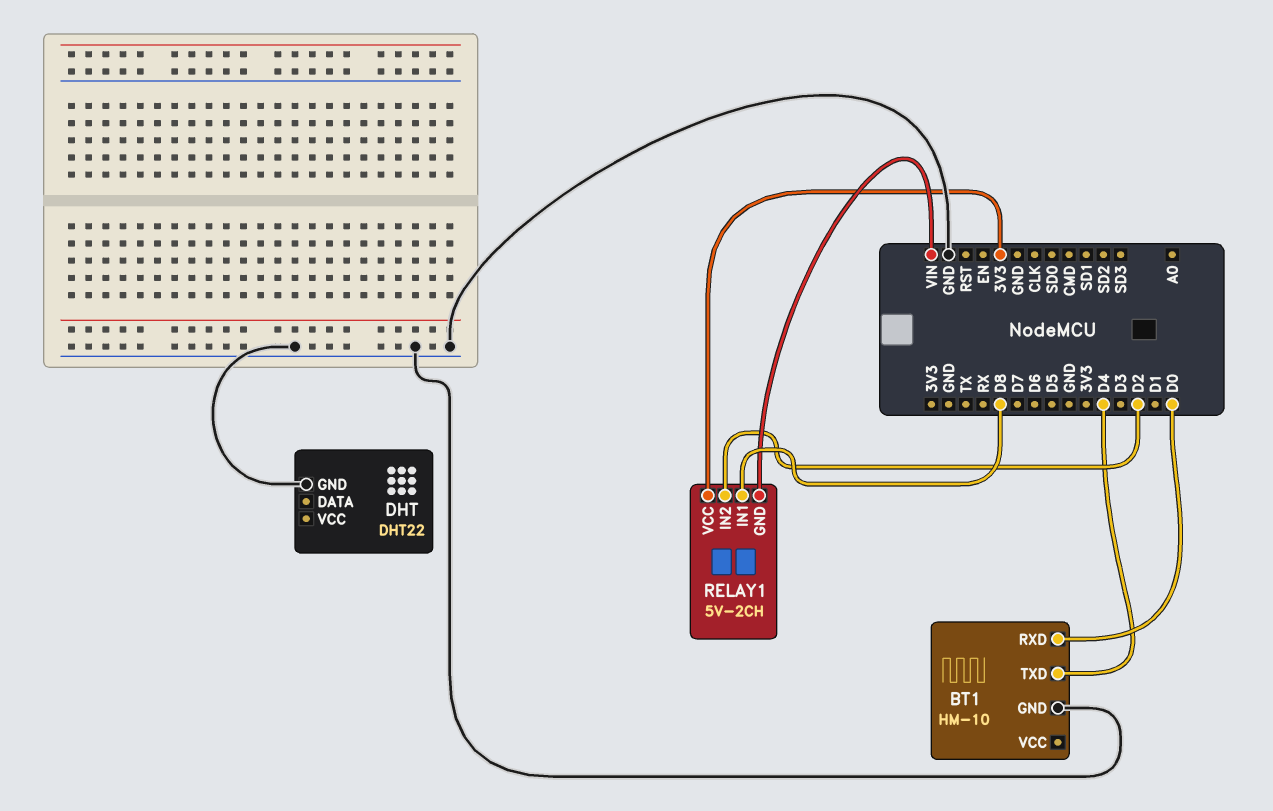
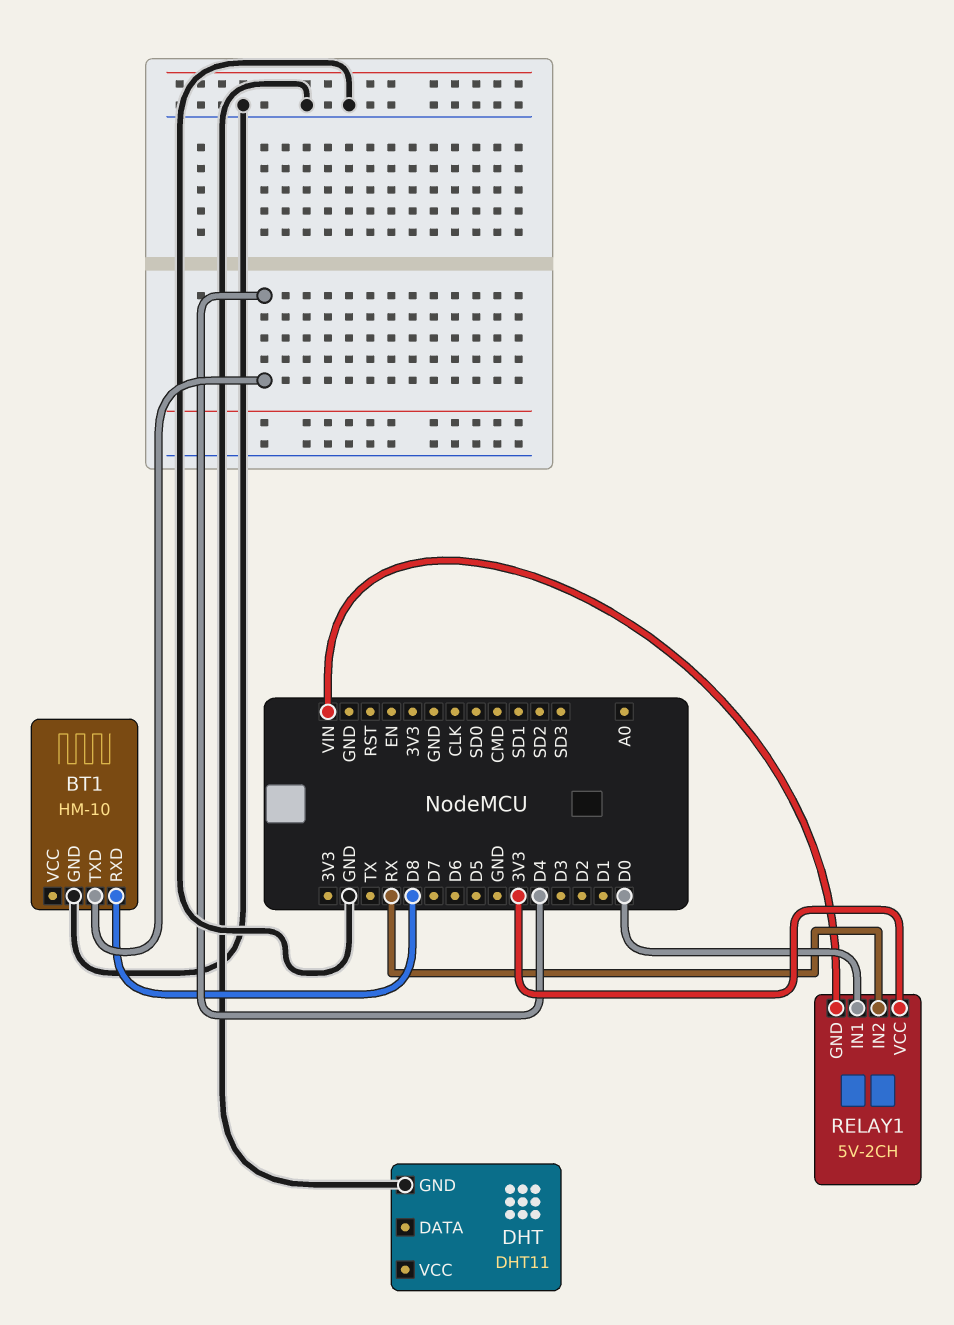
BT1 pin RXD: D0 -> D8
DHT: DHT22 -> DHT11
RELAY1 pin IN1: D8 -> D0
RELAY1 pin IN2: D2 -> RX

